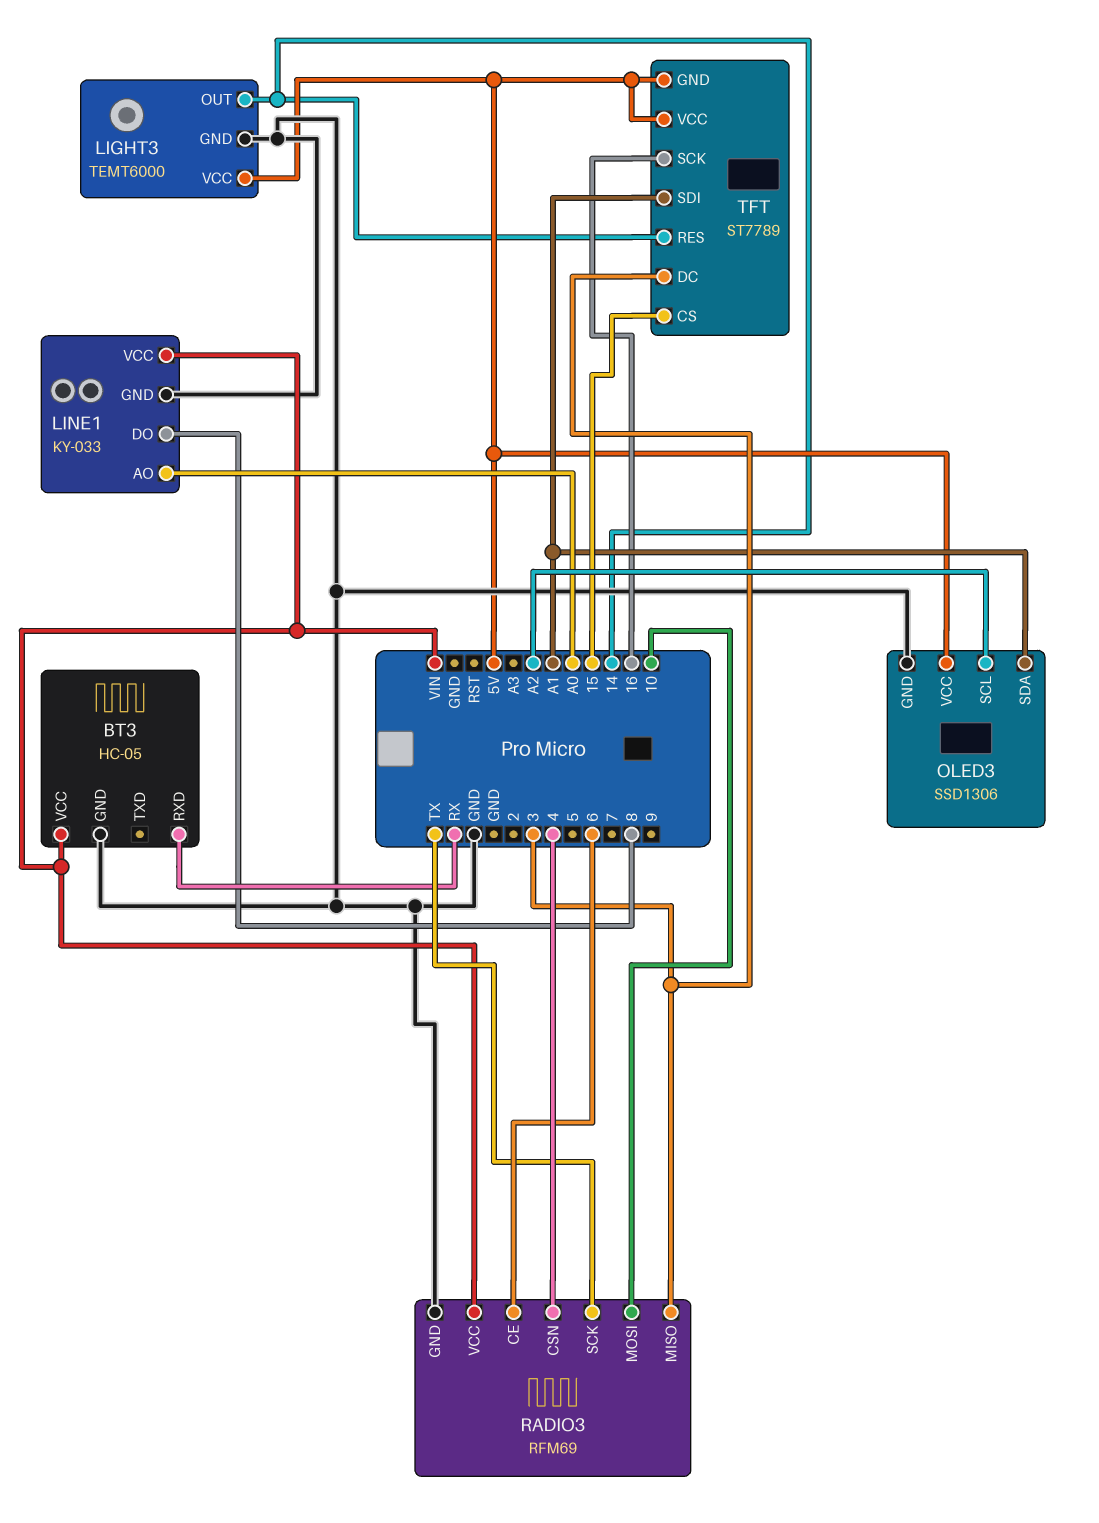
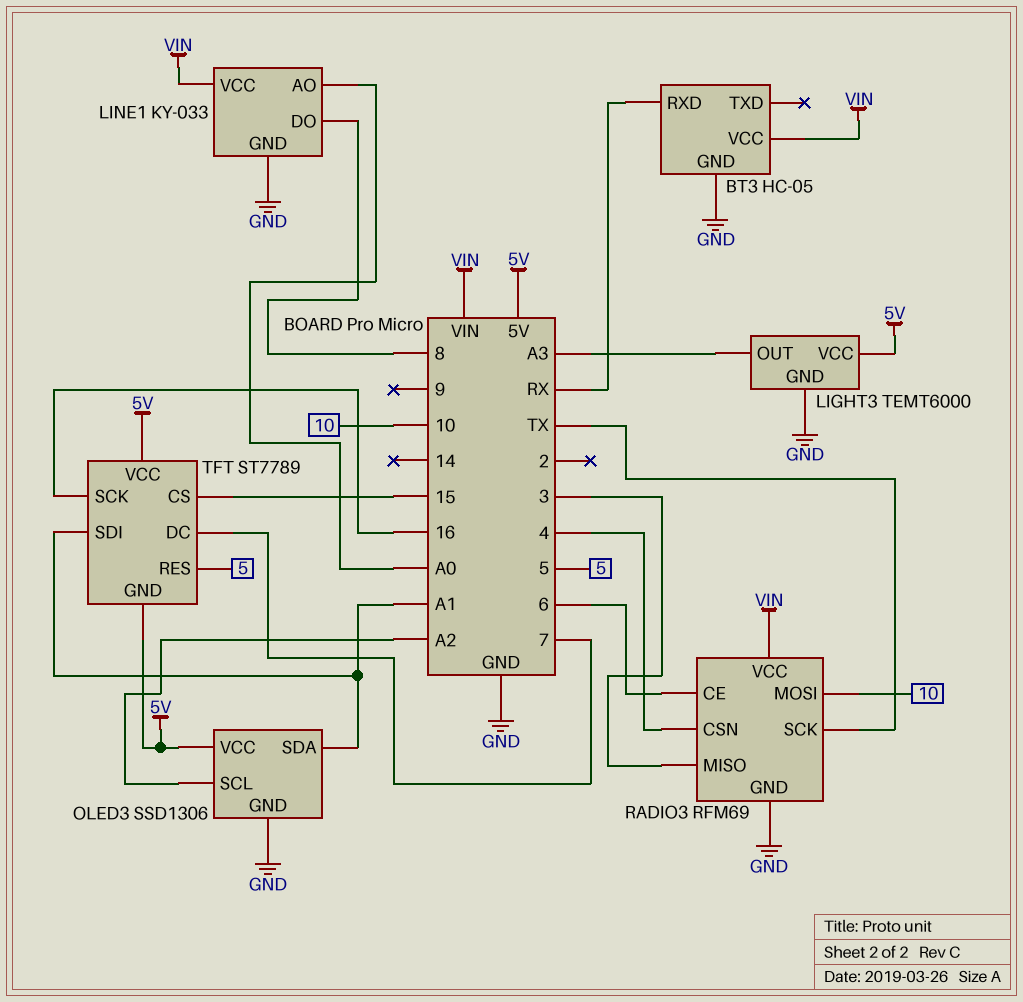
LIGHT3 pin OUT: 14 -> A3
TFT pin DC: 3 -> 7
TFT pin RES: 14 -> 5

